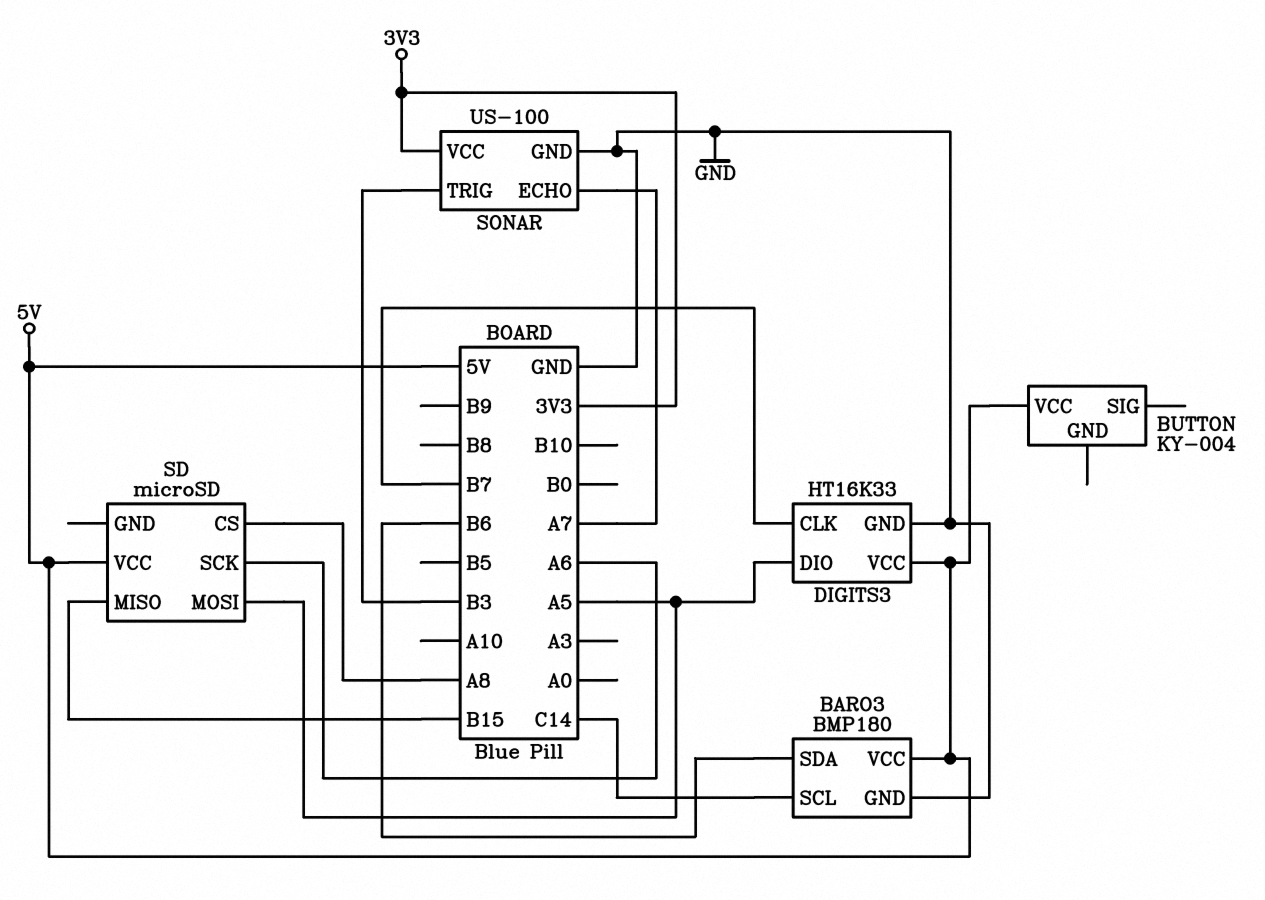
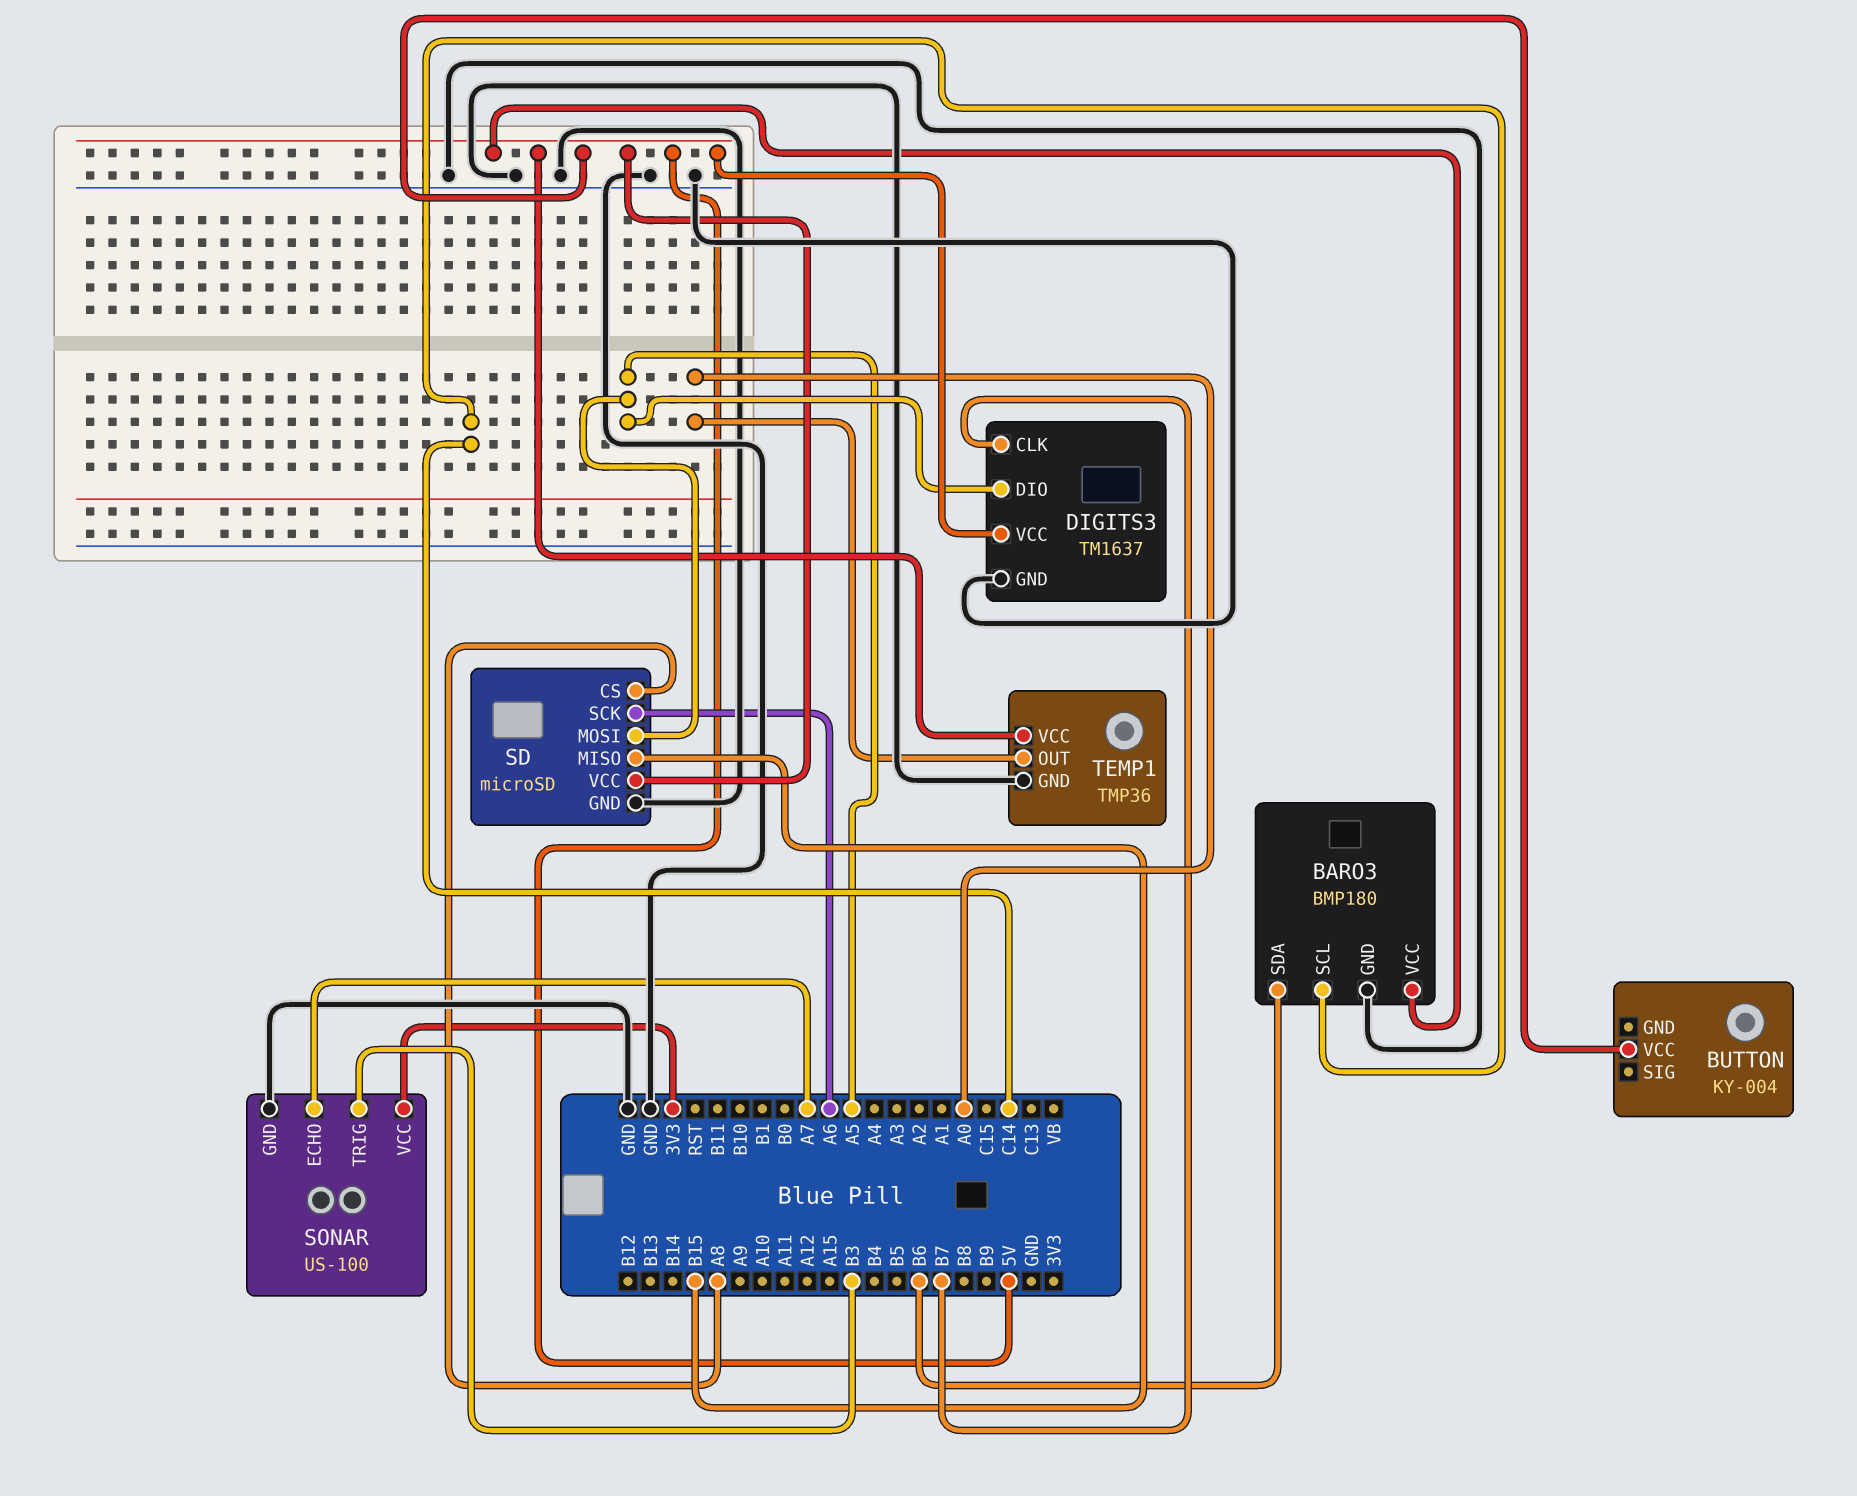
DIGITS3: HT16K33 -> TM1637
SD pin GND: none -> GND
TEMP1: none -> TMP36
TEMP1 pin GND: none -> GND
TEMP1 pin OUT: none -> A0
TEMP1 pin VCC: none -> 5V

